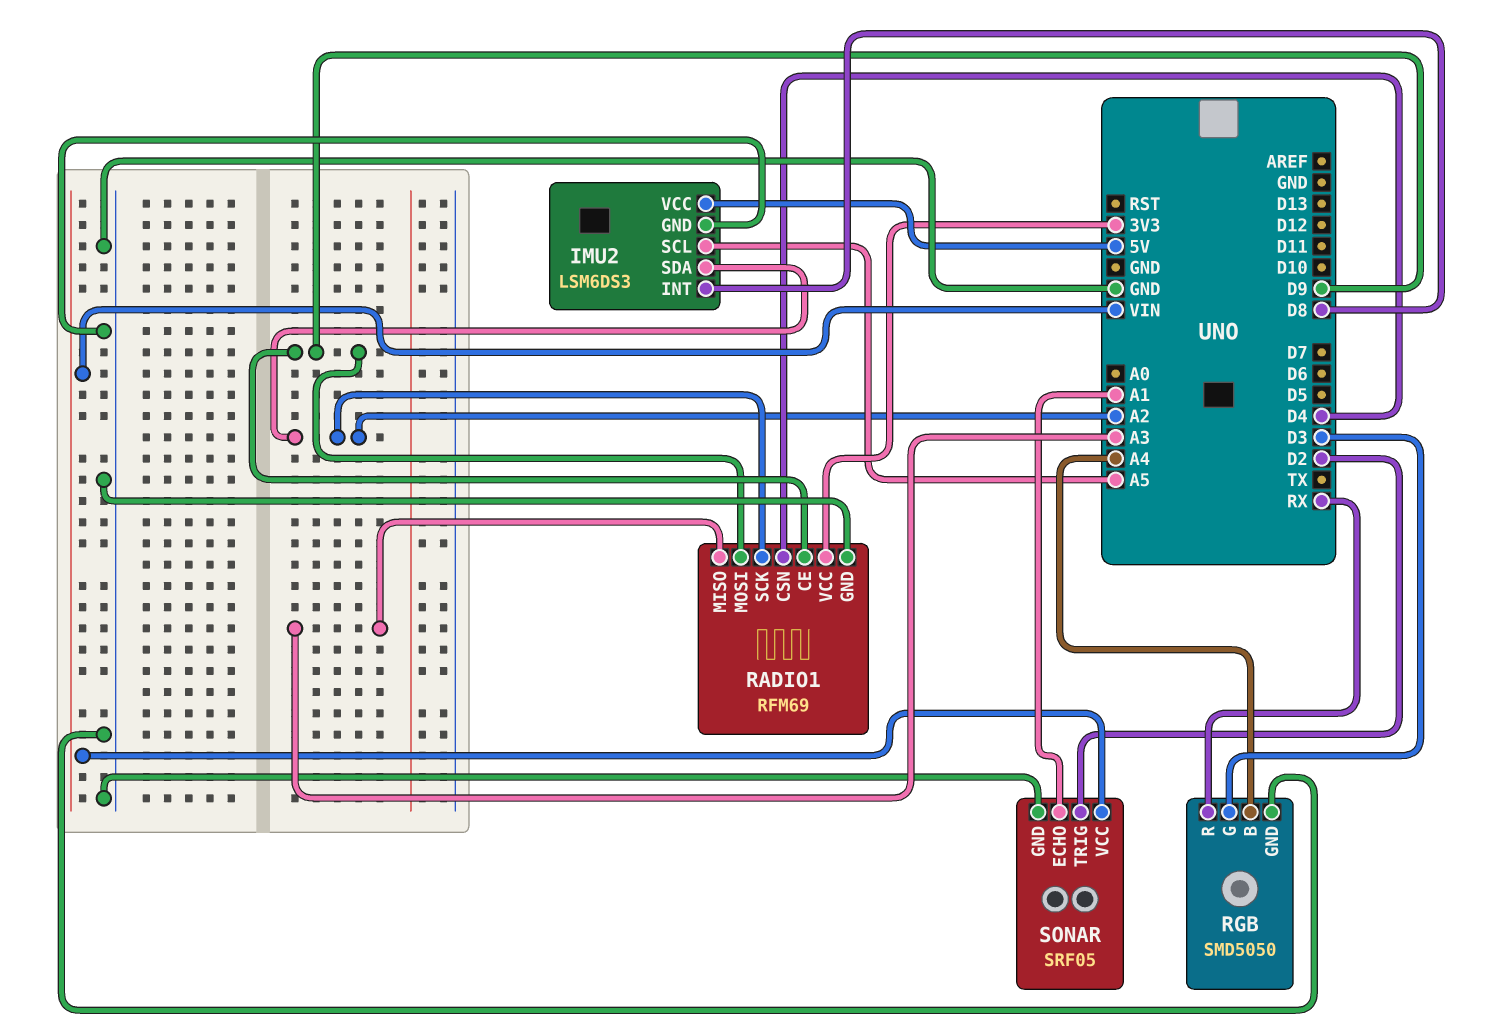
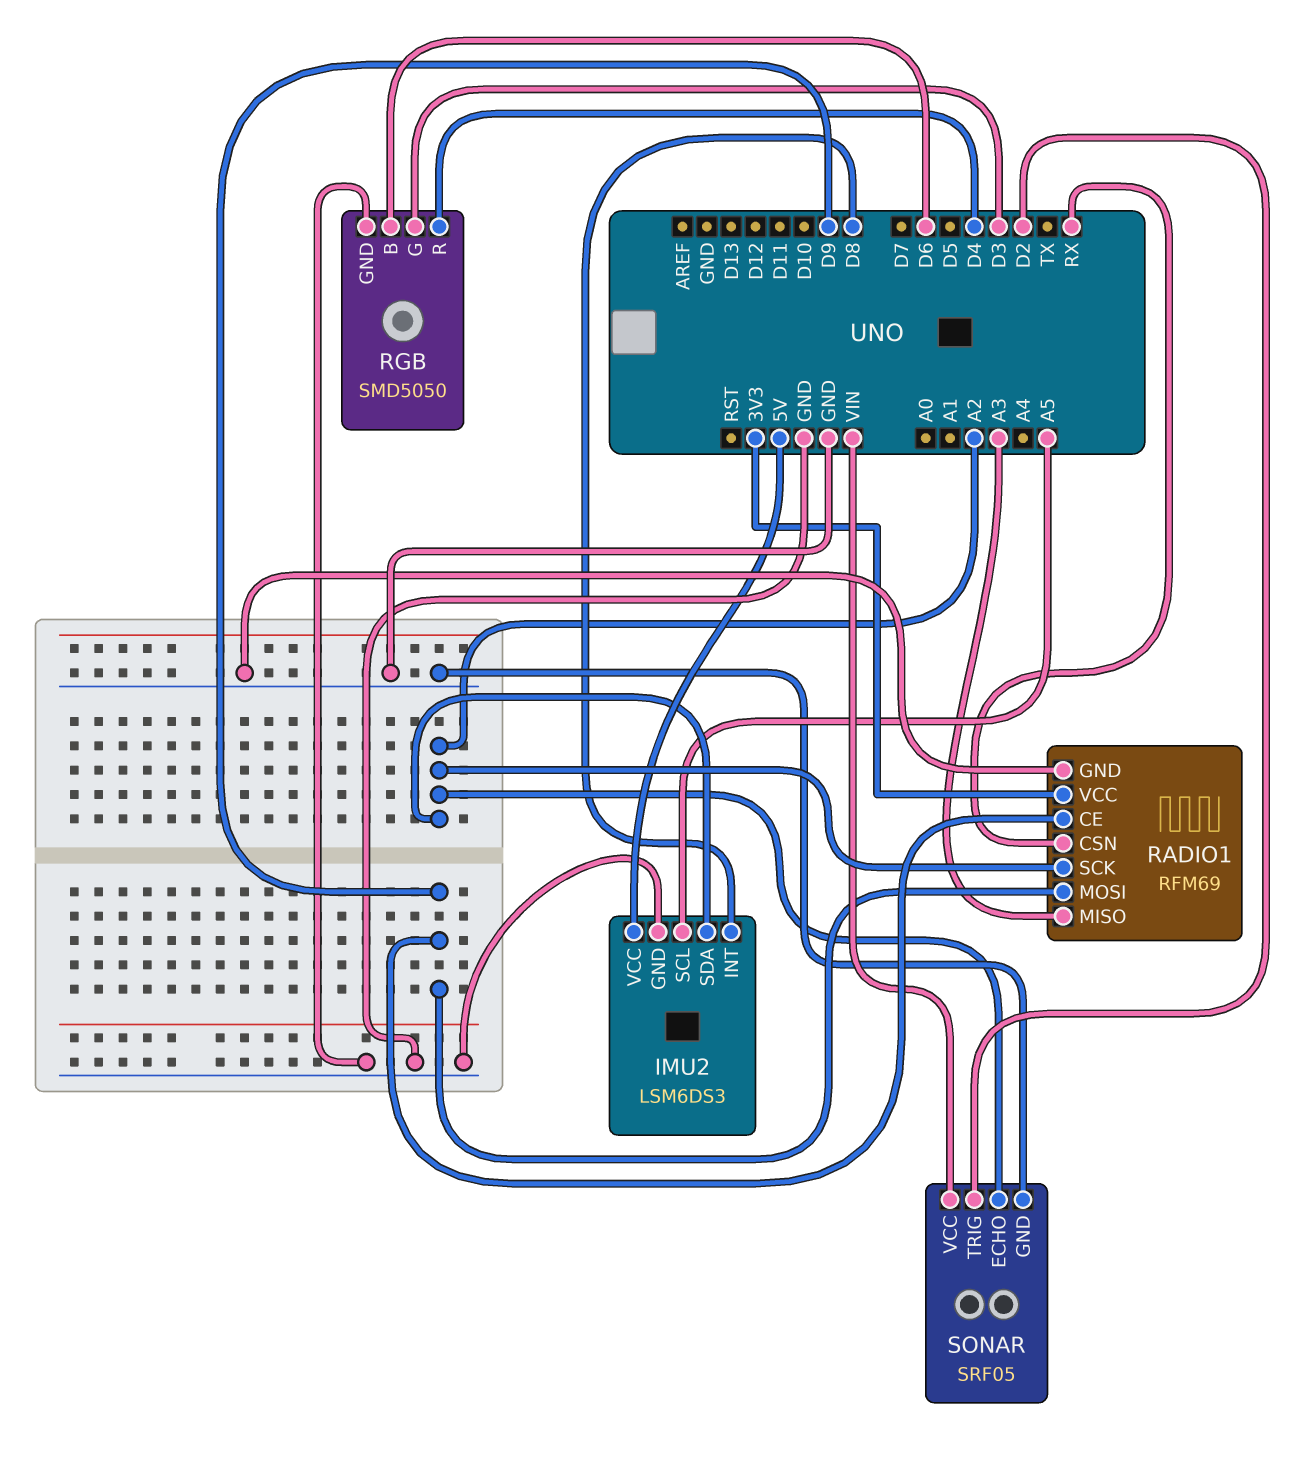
RADIO1 pin CSN: D4 -> RX
RGB pin B: A4 -> D6
RGB pin R: RX -> D4
SONAR pin ECHO: A1 -> A2

